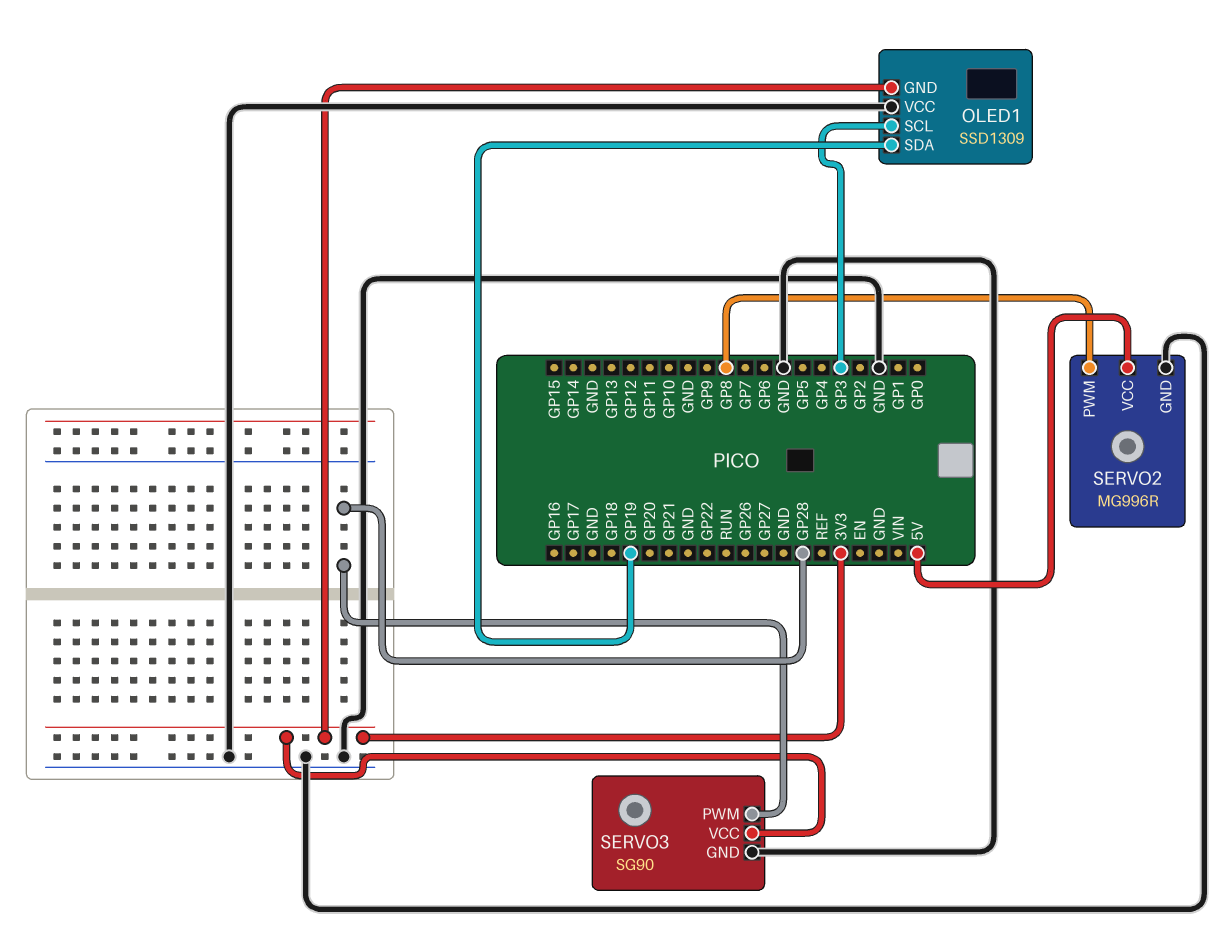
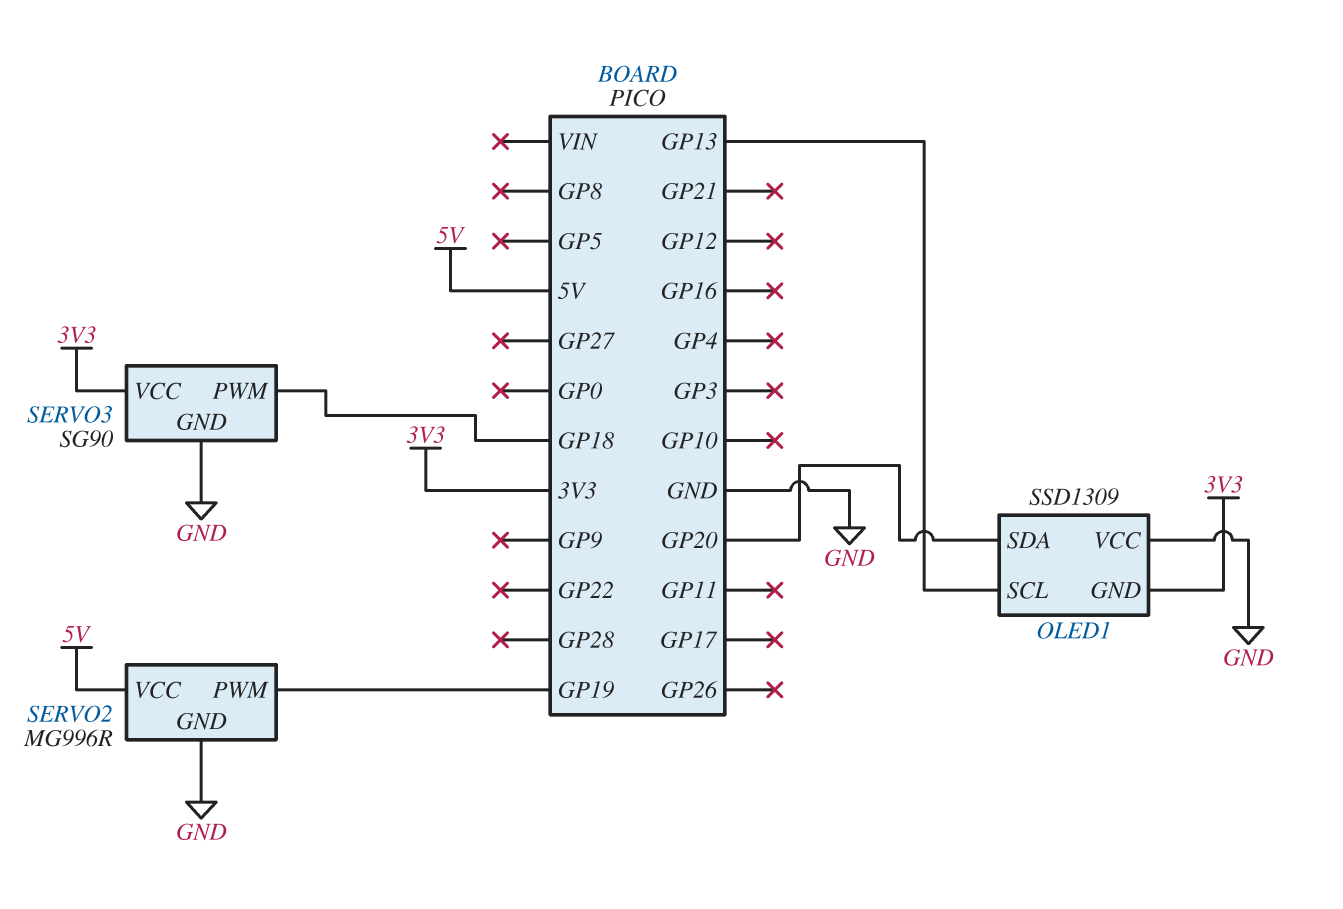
OLED1 pin SCL: GP3 -> GP13
OLED1 pin SDA: GP19 -> GP20
SERVO2 pin PWM: GP8 -> GP19
SERVO3 pin PWM: GP28 -> GP18

